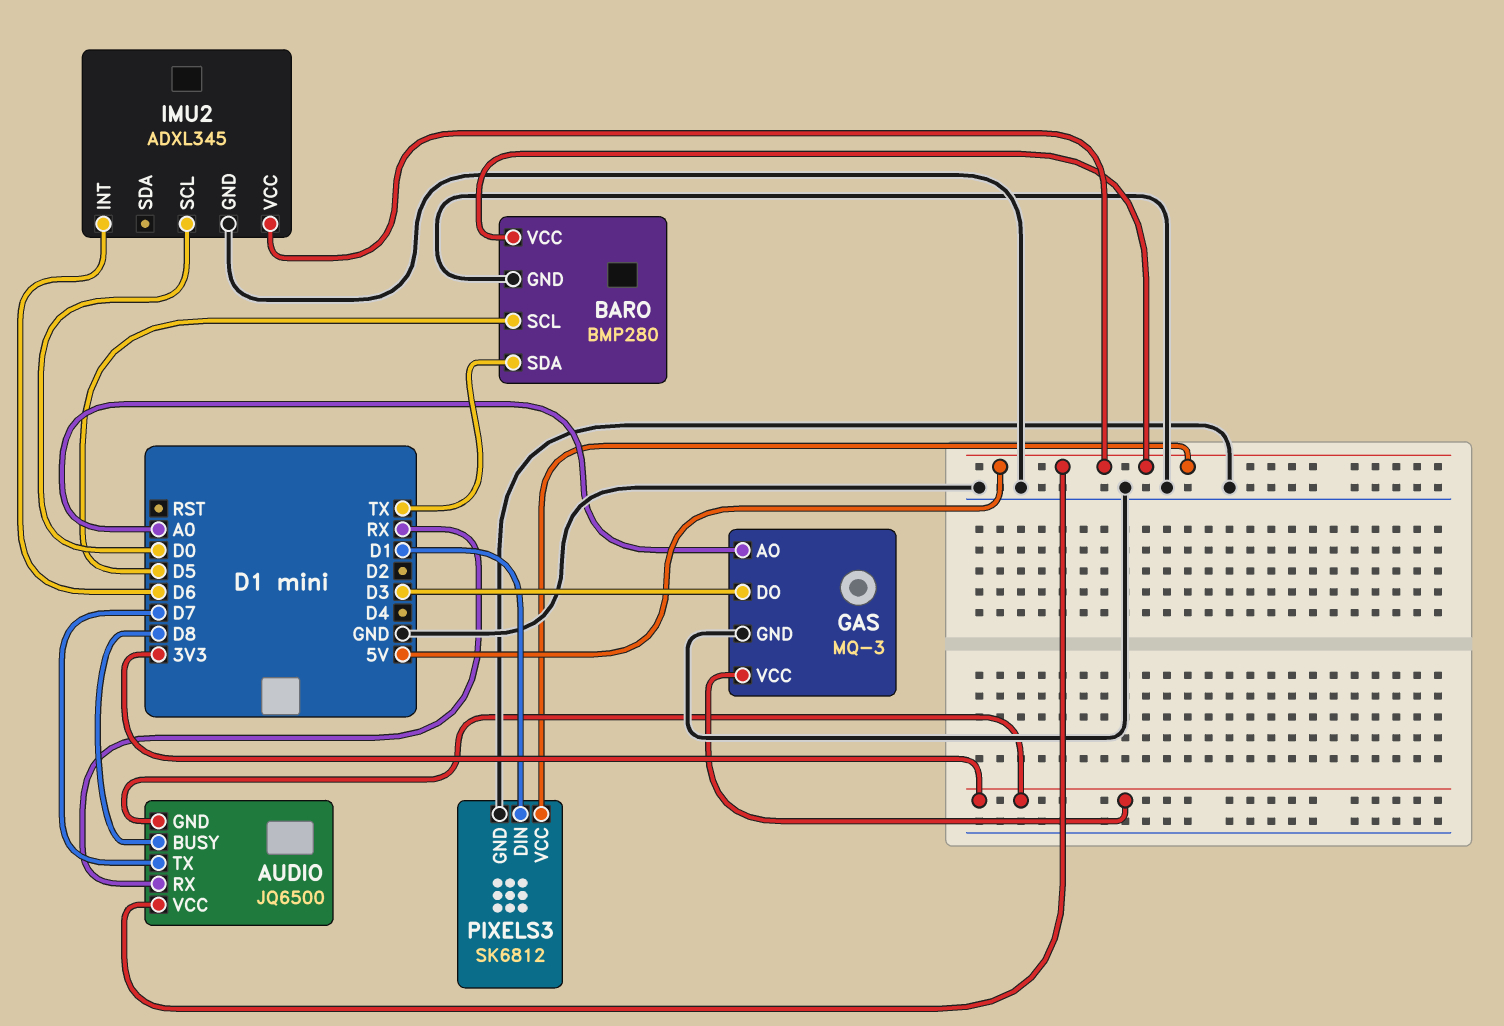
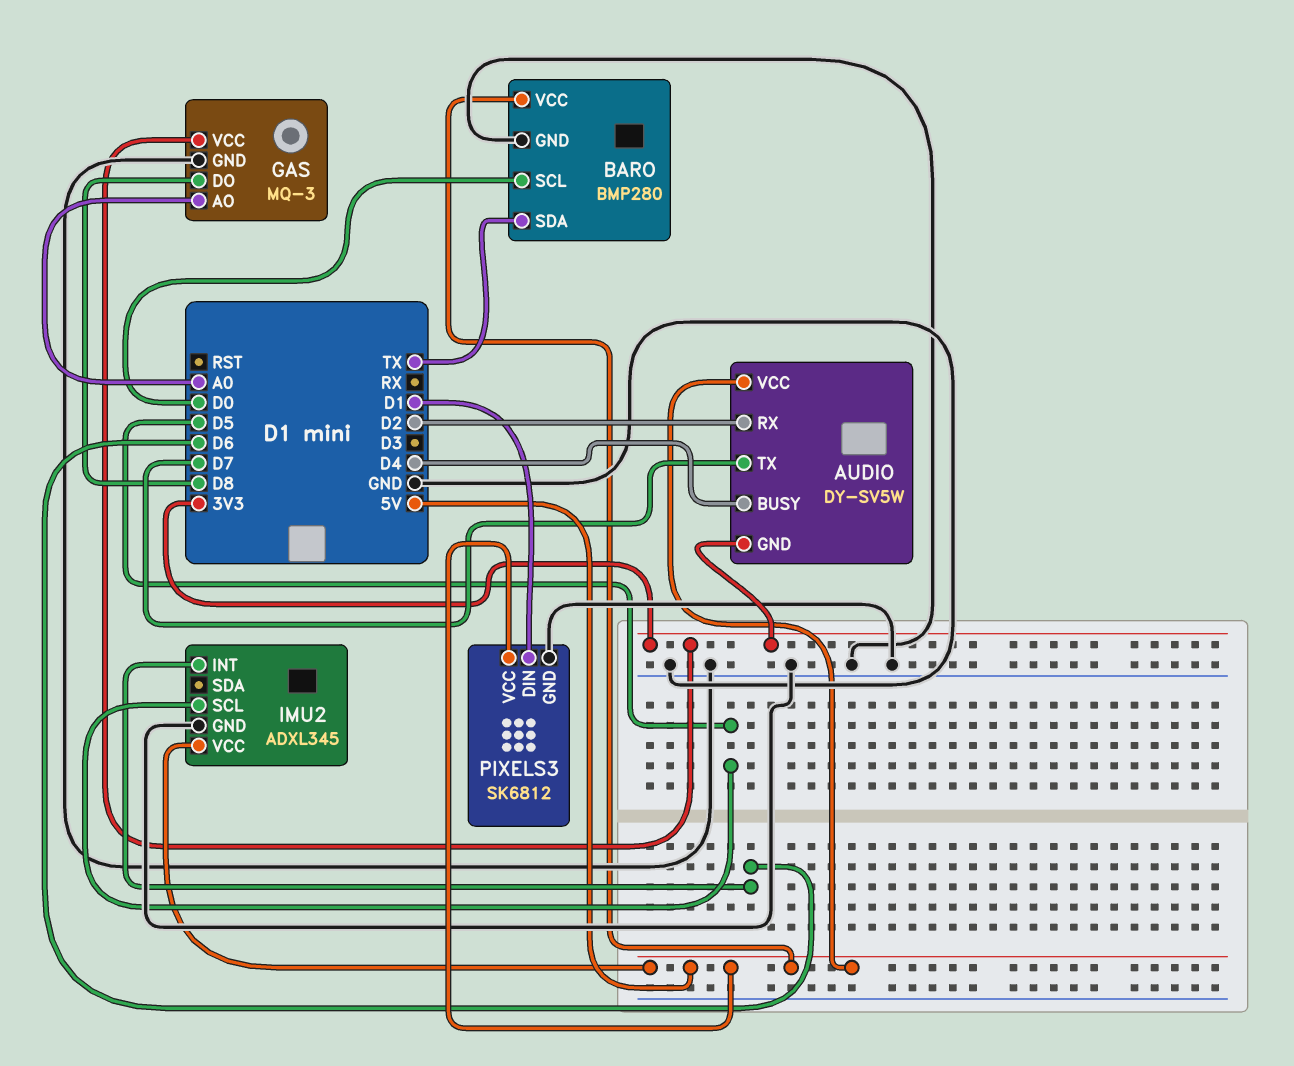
AUDIO: JQ6500 -> DY-SV5W
AUDIO pin BUSY: D8 -> D4
AUDIO pin RX: RX -> D2
BARO pin SCL: D5 -> D0
GAS pin DO: D3 -> D8
IMU2 pin SCL: D0 -> D5

